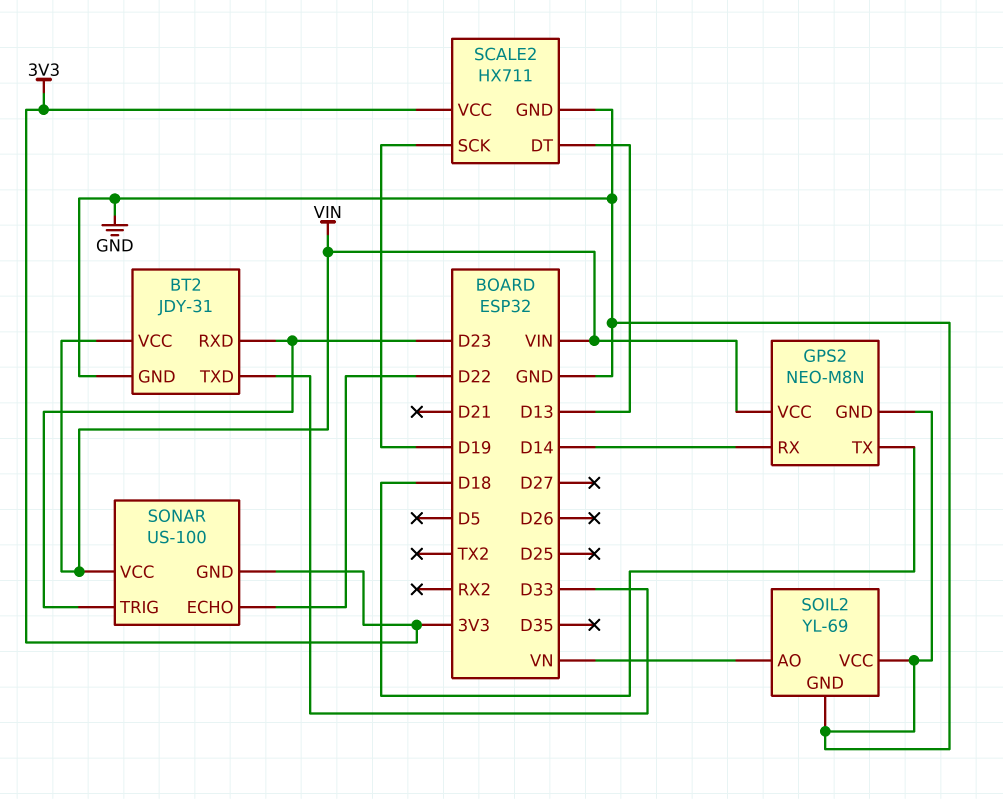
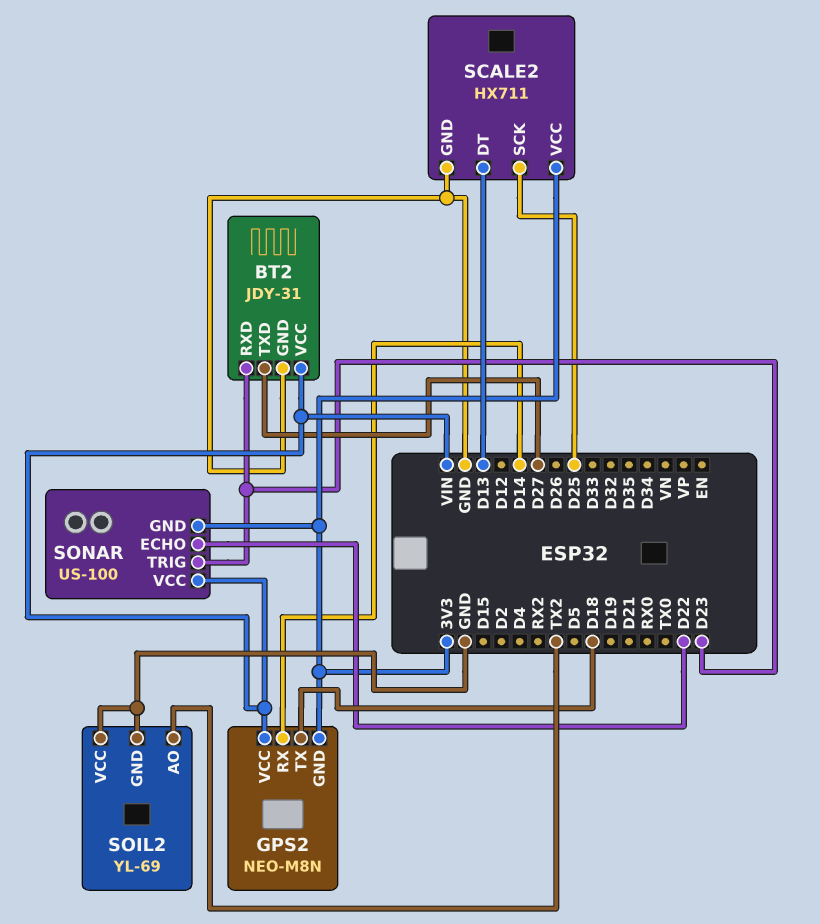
BT2 pin TXD: D33 -> D27
GPS2 pin GND: GND -> 3V3
SCALE2 pin SCK: D19 -> D25
SOIL2 pin AO: VN -> TX2

